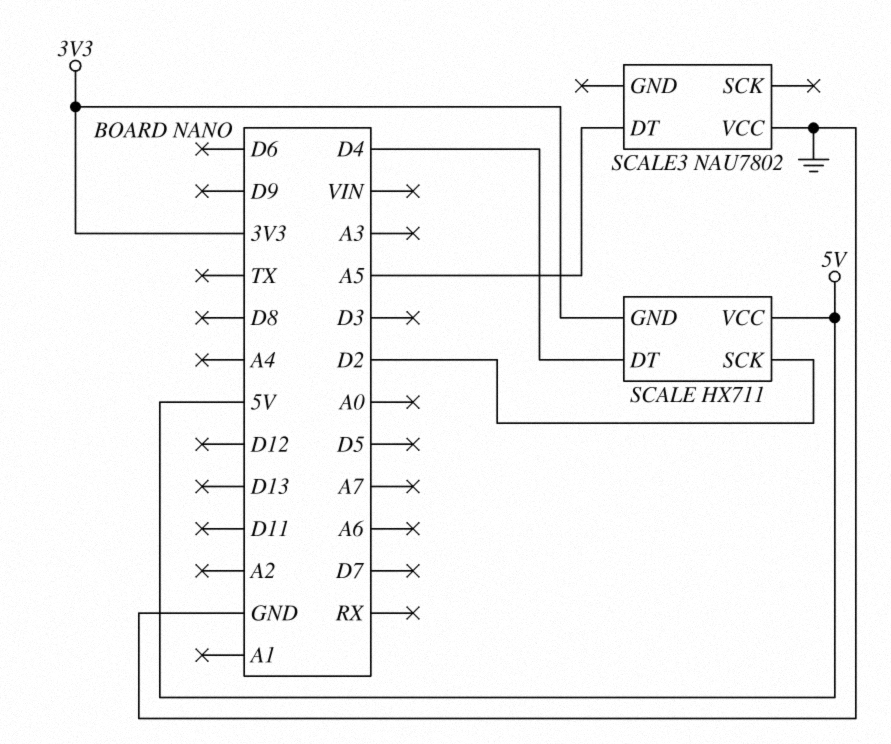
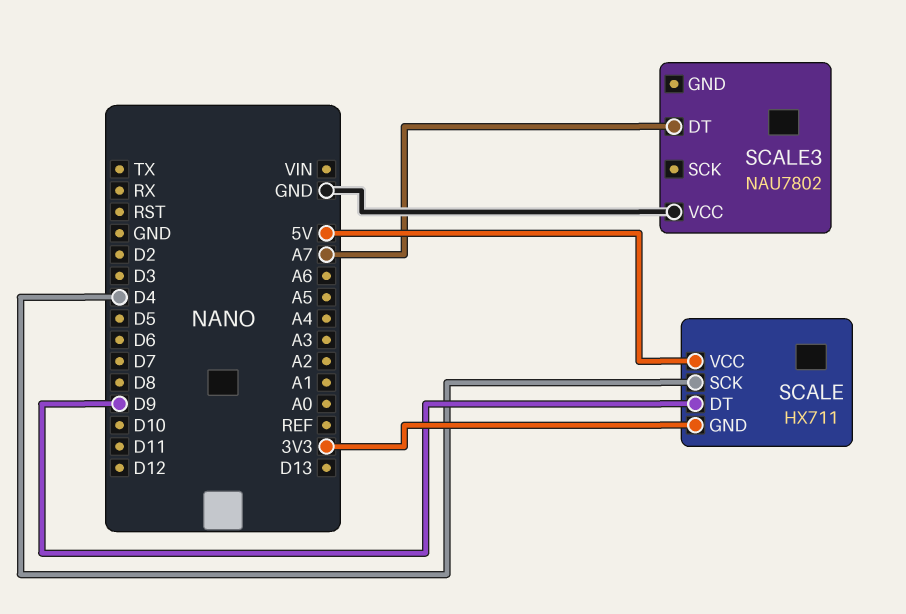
SCALE pin DT: D4 -> D9
SCALE pin SCK: D2 -> D4
SCALE3 pin DT: A5 -> A7

